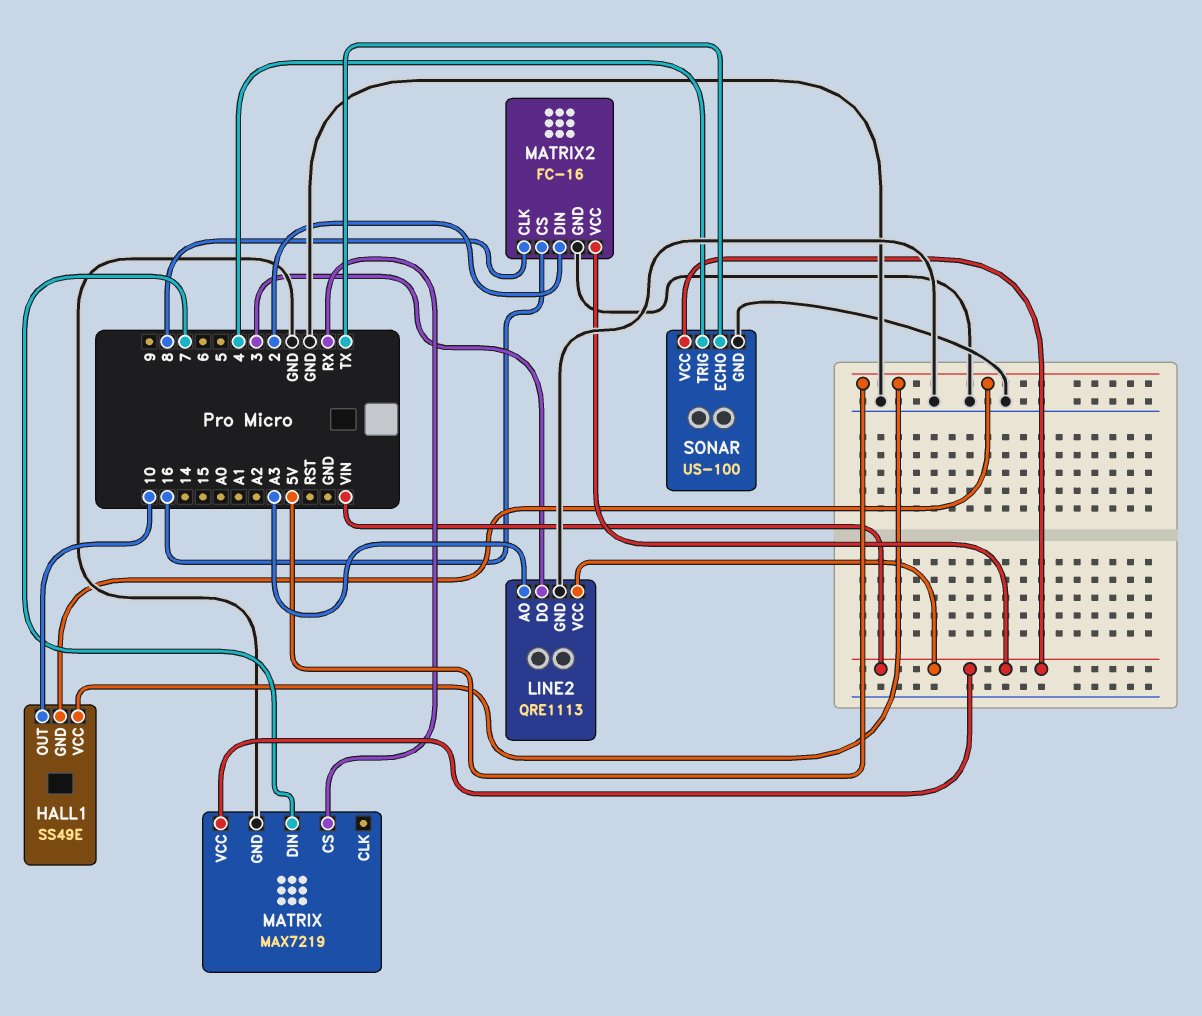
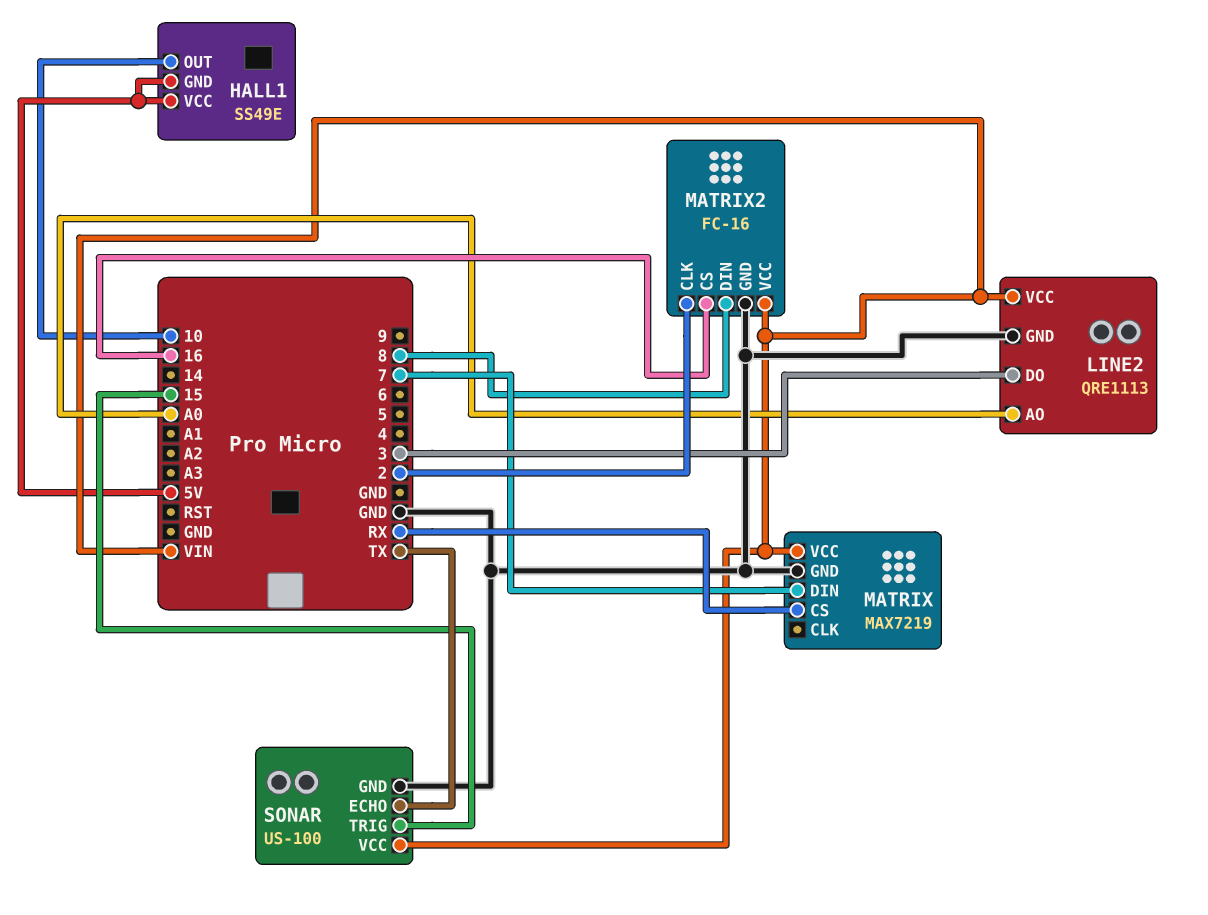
LINE2 pin AO: A3 -> A0
MATRIX2 pin CLK: 8 -> 2
MATRIX2 pin DIN: 2 -> 8
SONAR pin TRIG: 4 -> 15

